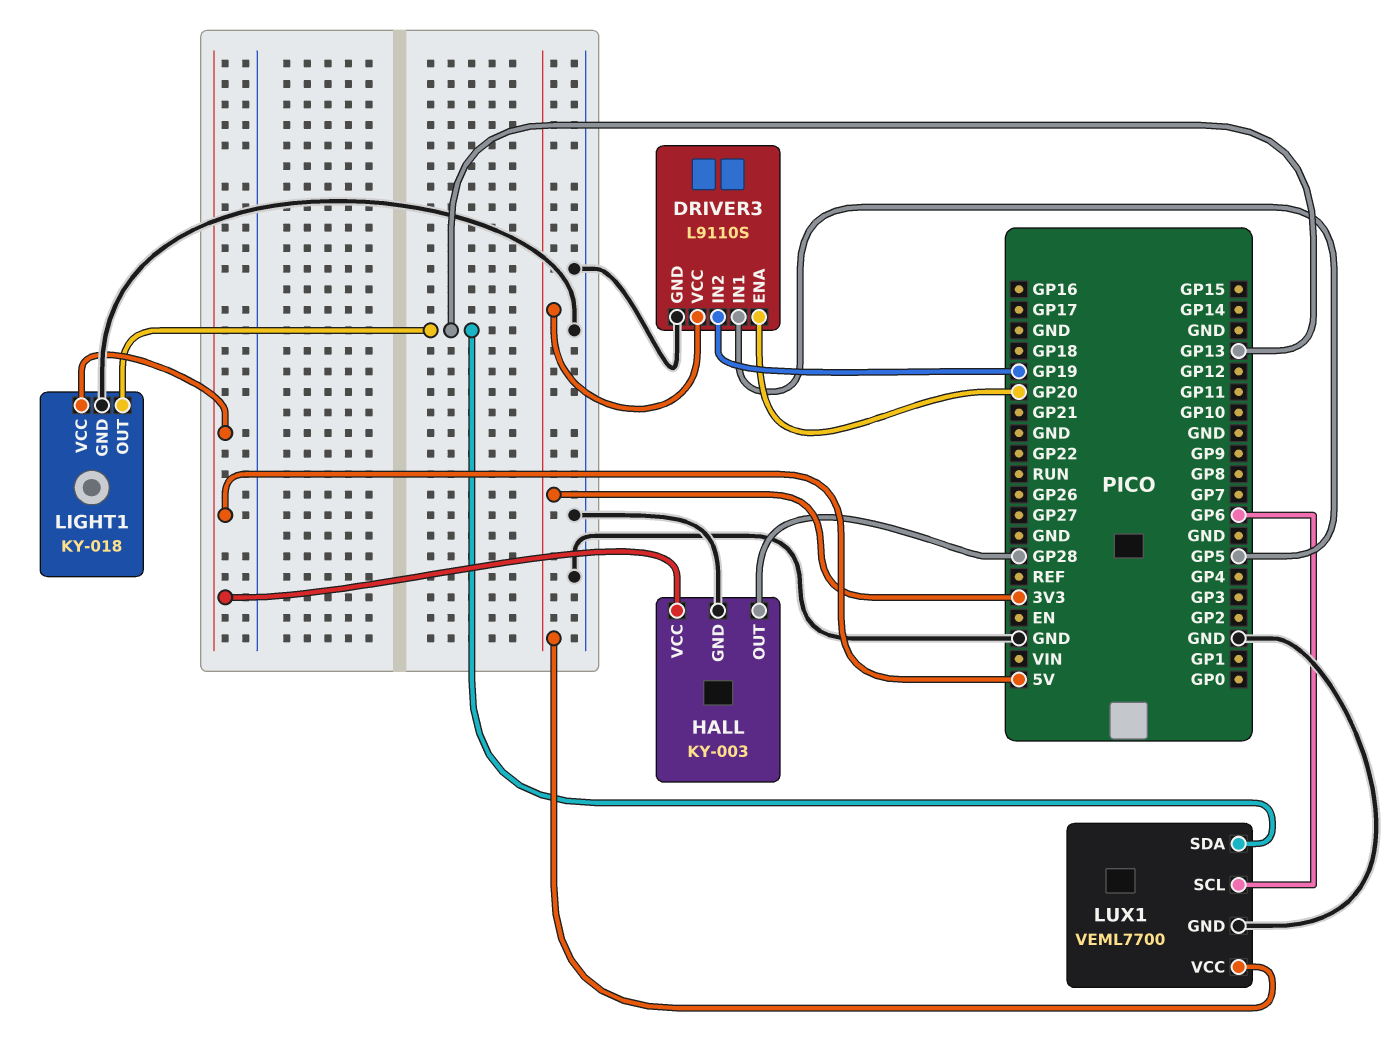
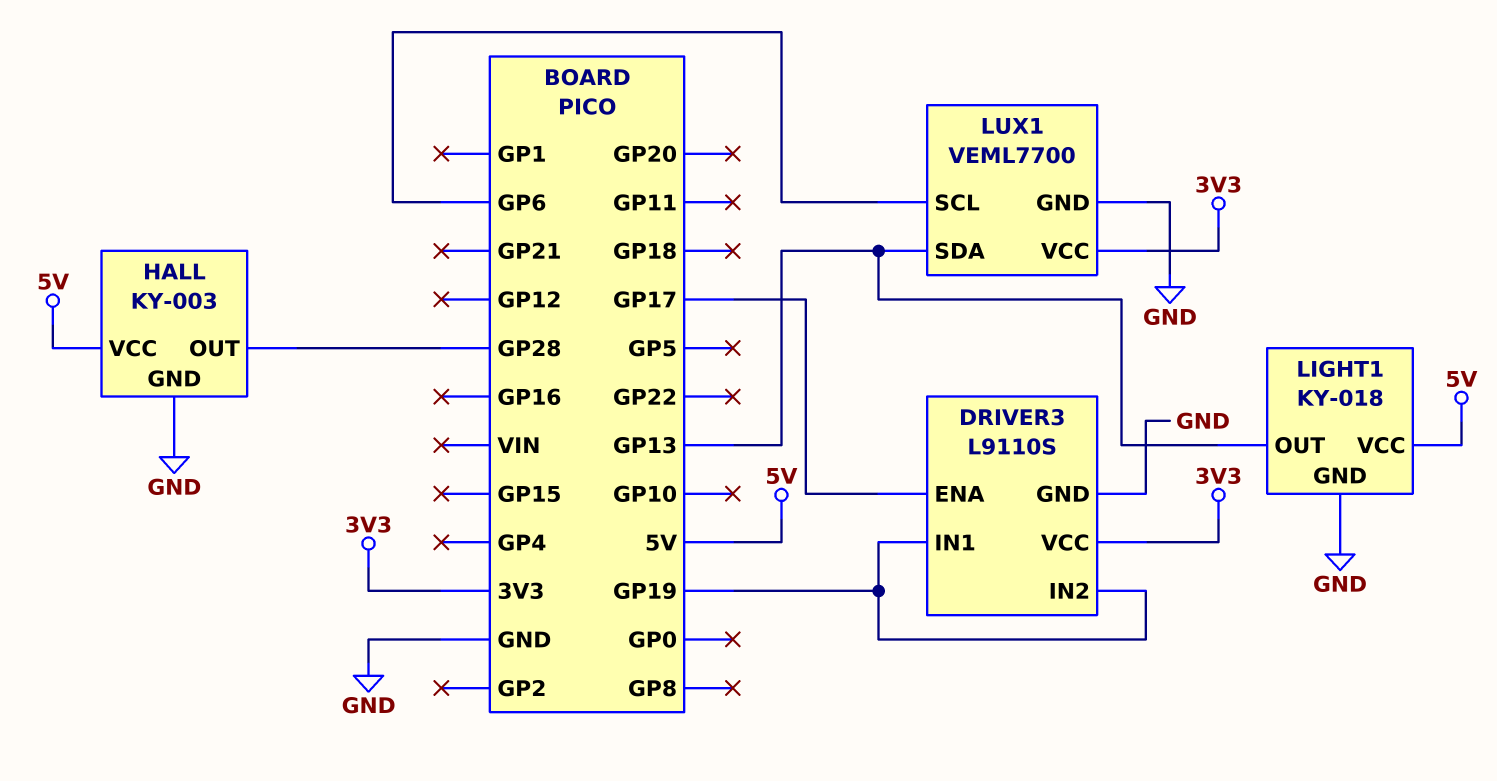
DRIVER3 pin ENA: GP20 -> GP17
DRIVER3 pin IN1: GP5 -> GP19

